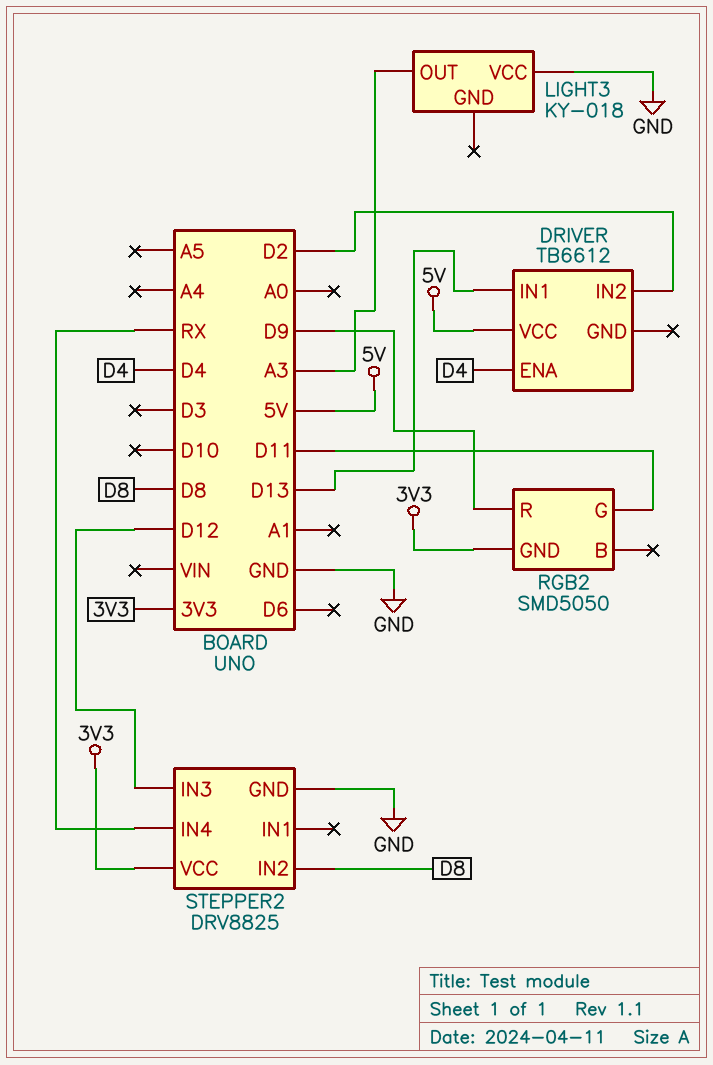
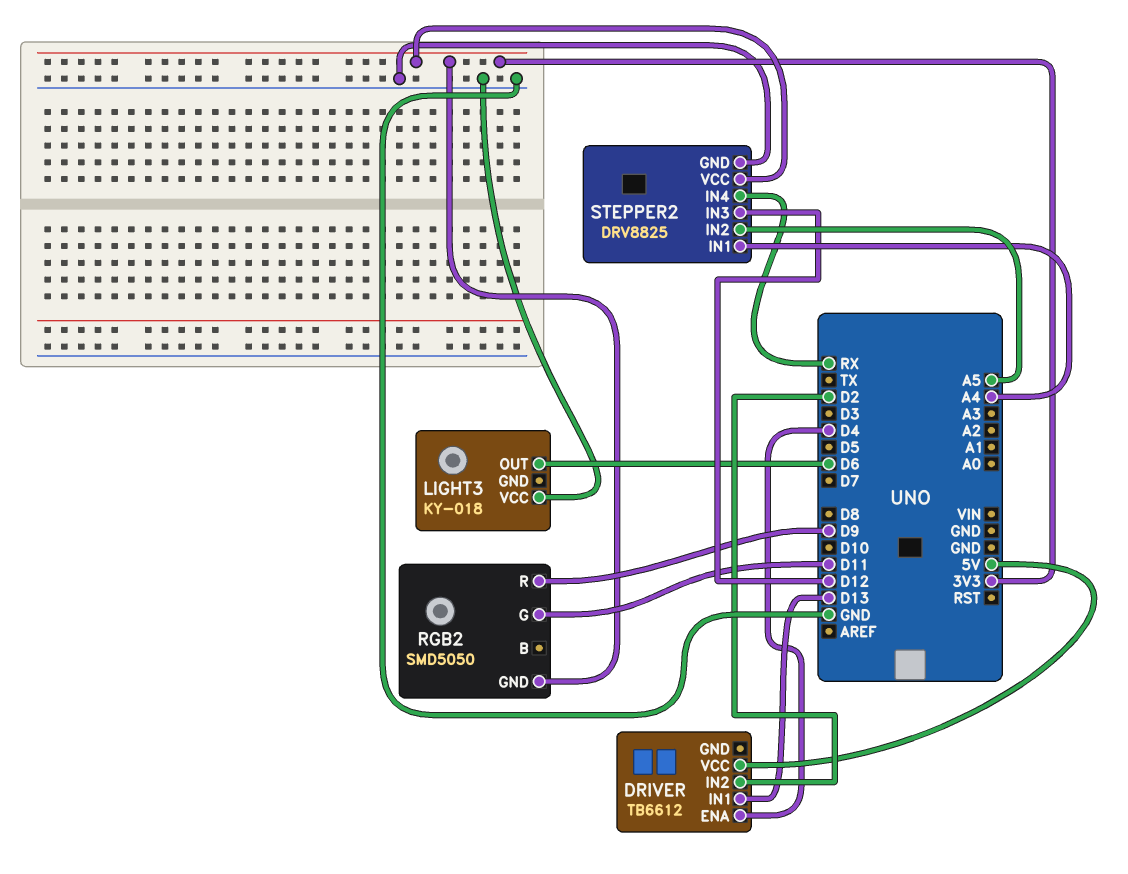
LIGHT3 pin OUT: A3 -> D6
STEPPER2 pin IN1: none -> A4
STEPPER2 pin IN2: D8 -> A5

